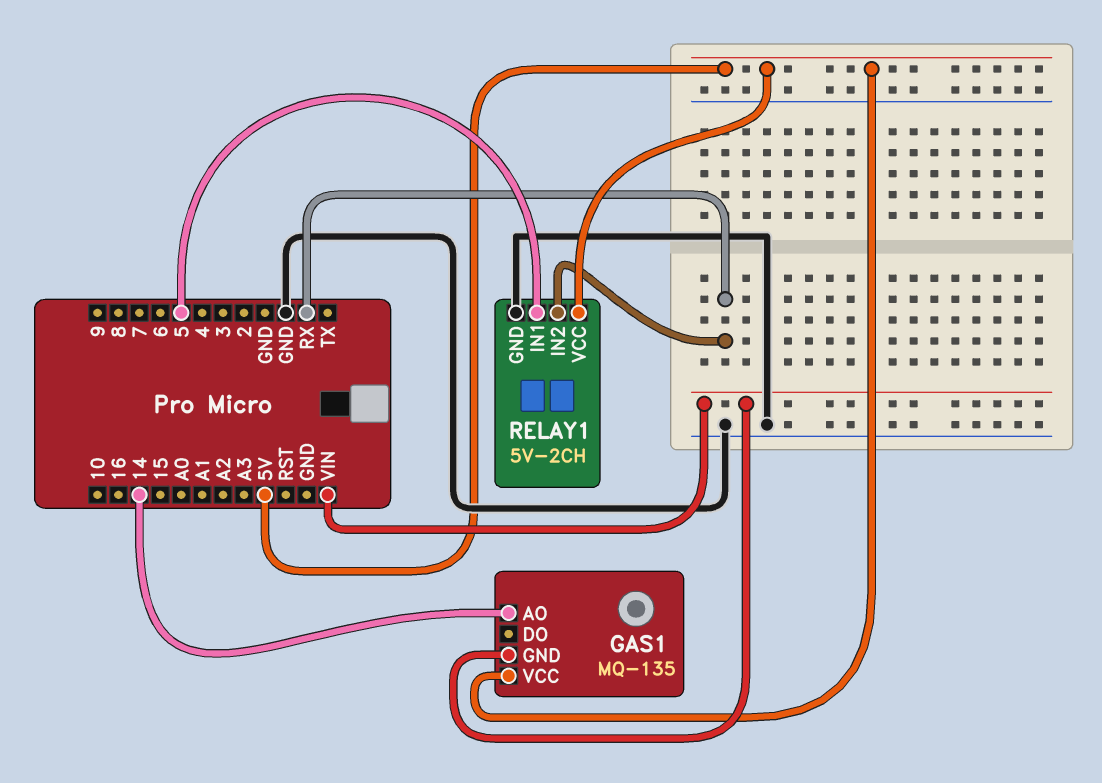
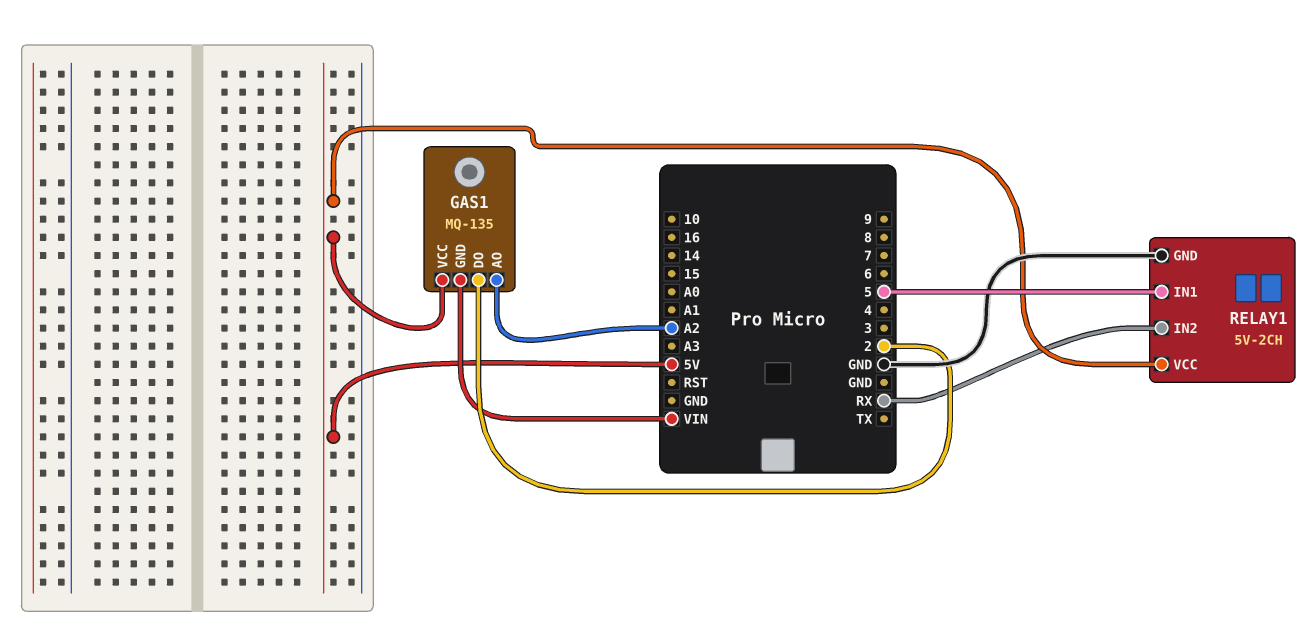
GAS1 pin AO: 14 -> A2
GAS1 pin DO: none -> 2

